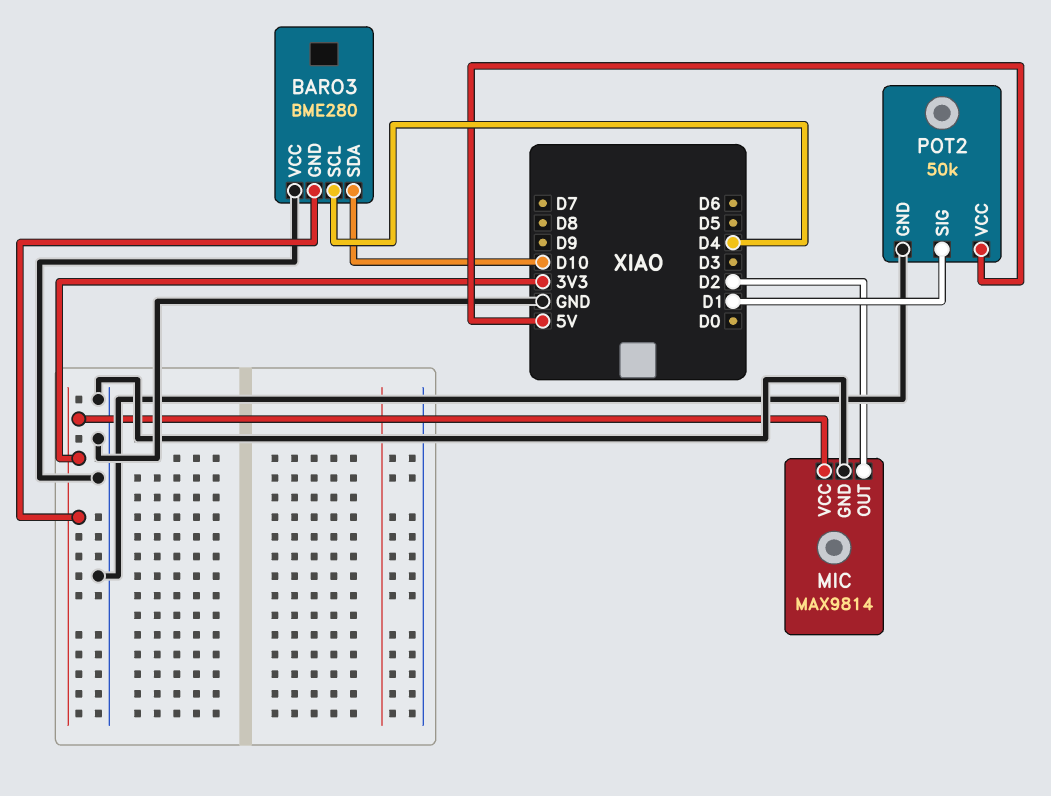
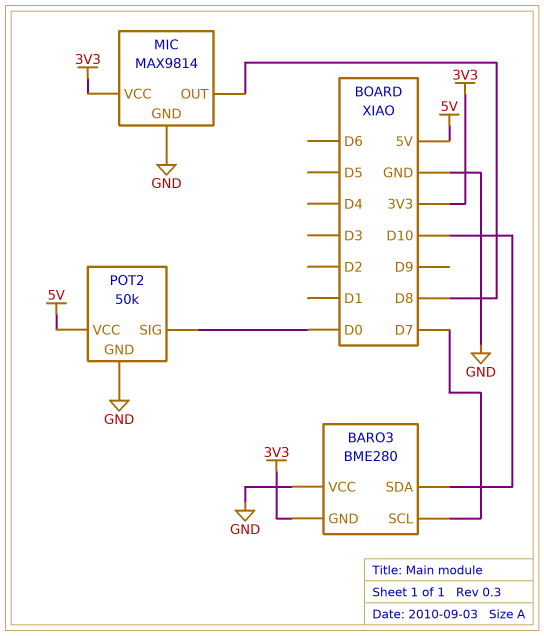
BARO3 pin SCL: D4 -> D7
MIC pin OUT: D2 -> D8
POT2 pin SIG: D1 -> D0

